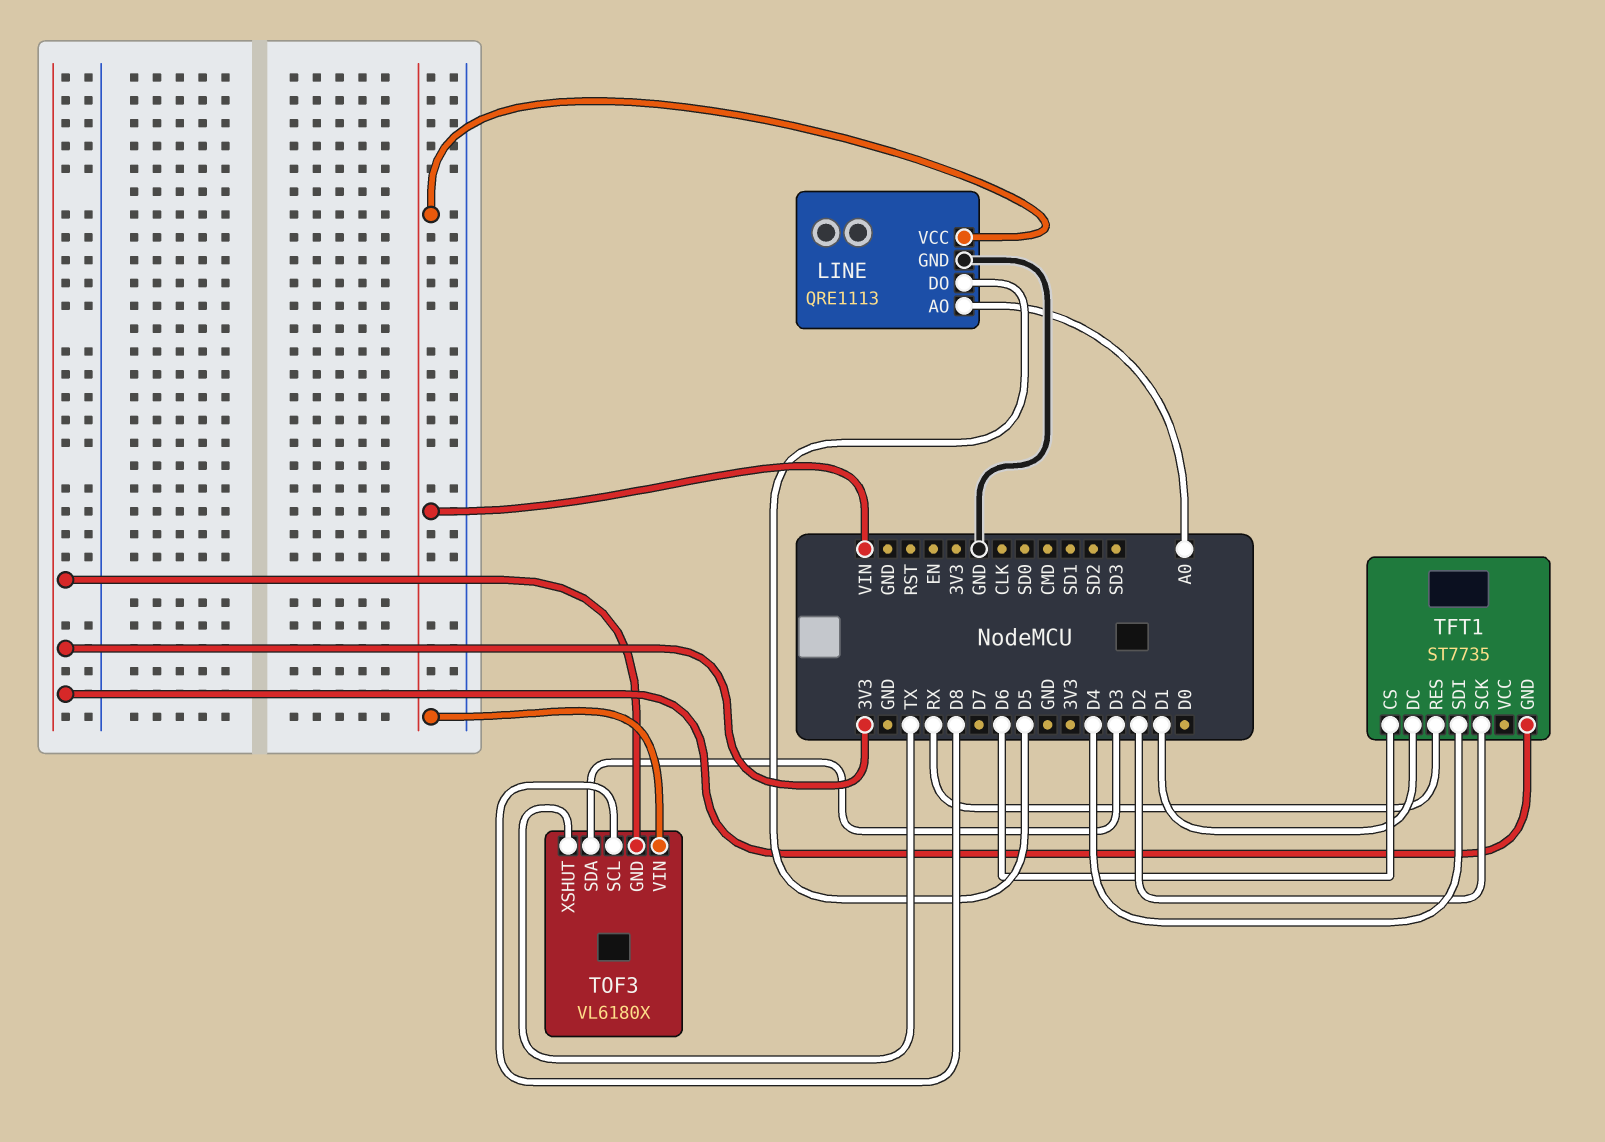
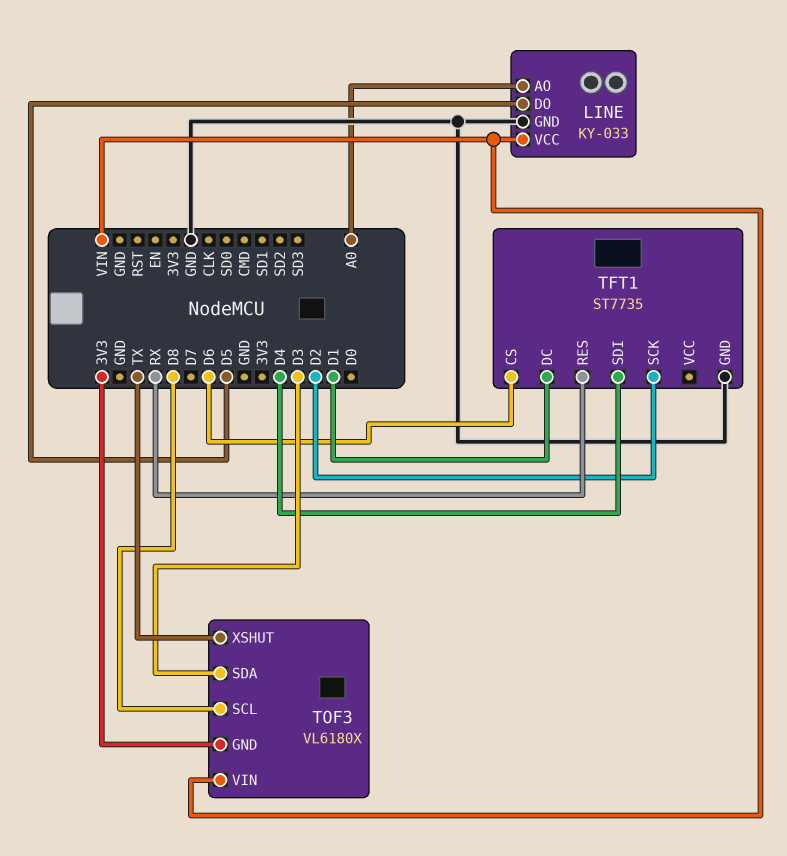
LINE: QRE1113 -> KY-033
TFT1 pin GND: 3V3 -> GND

